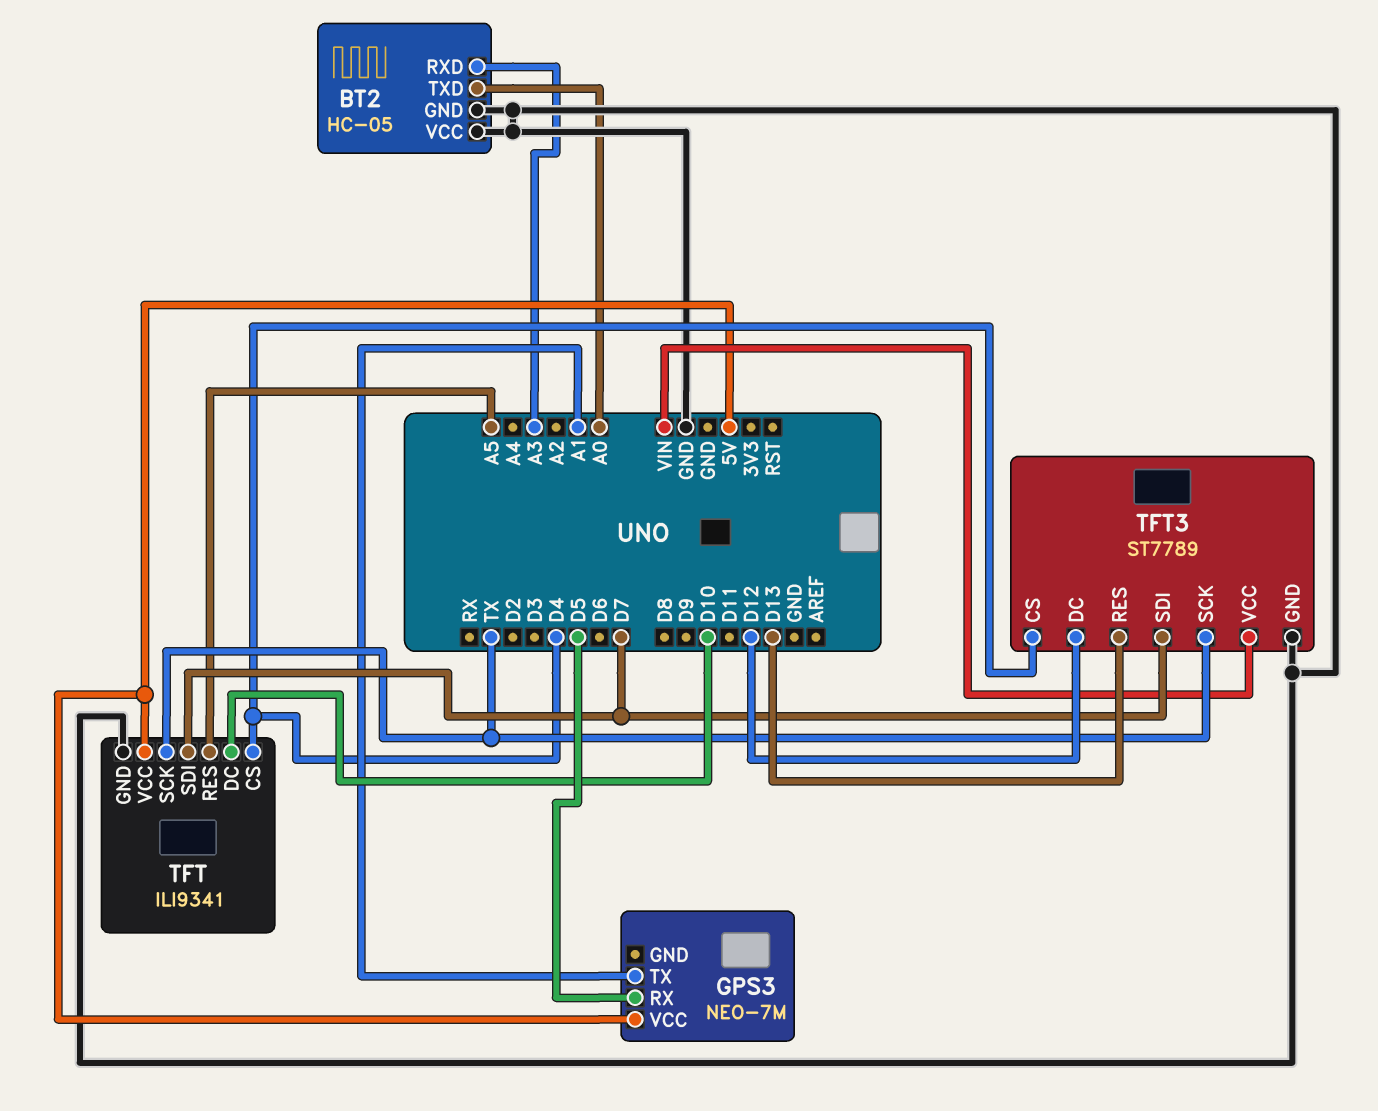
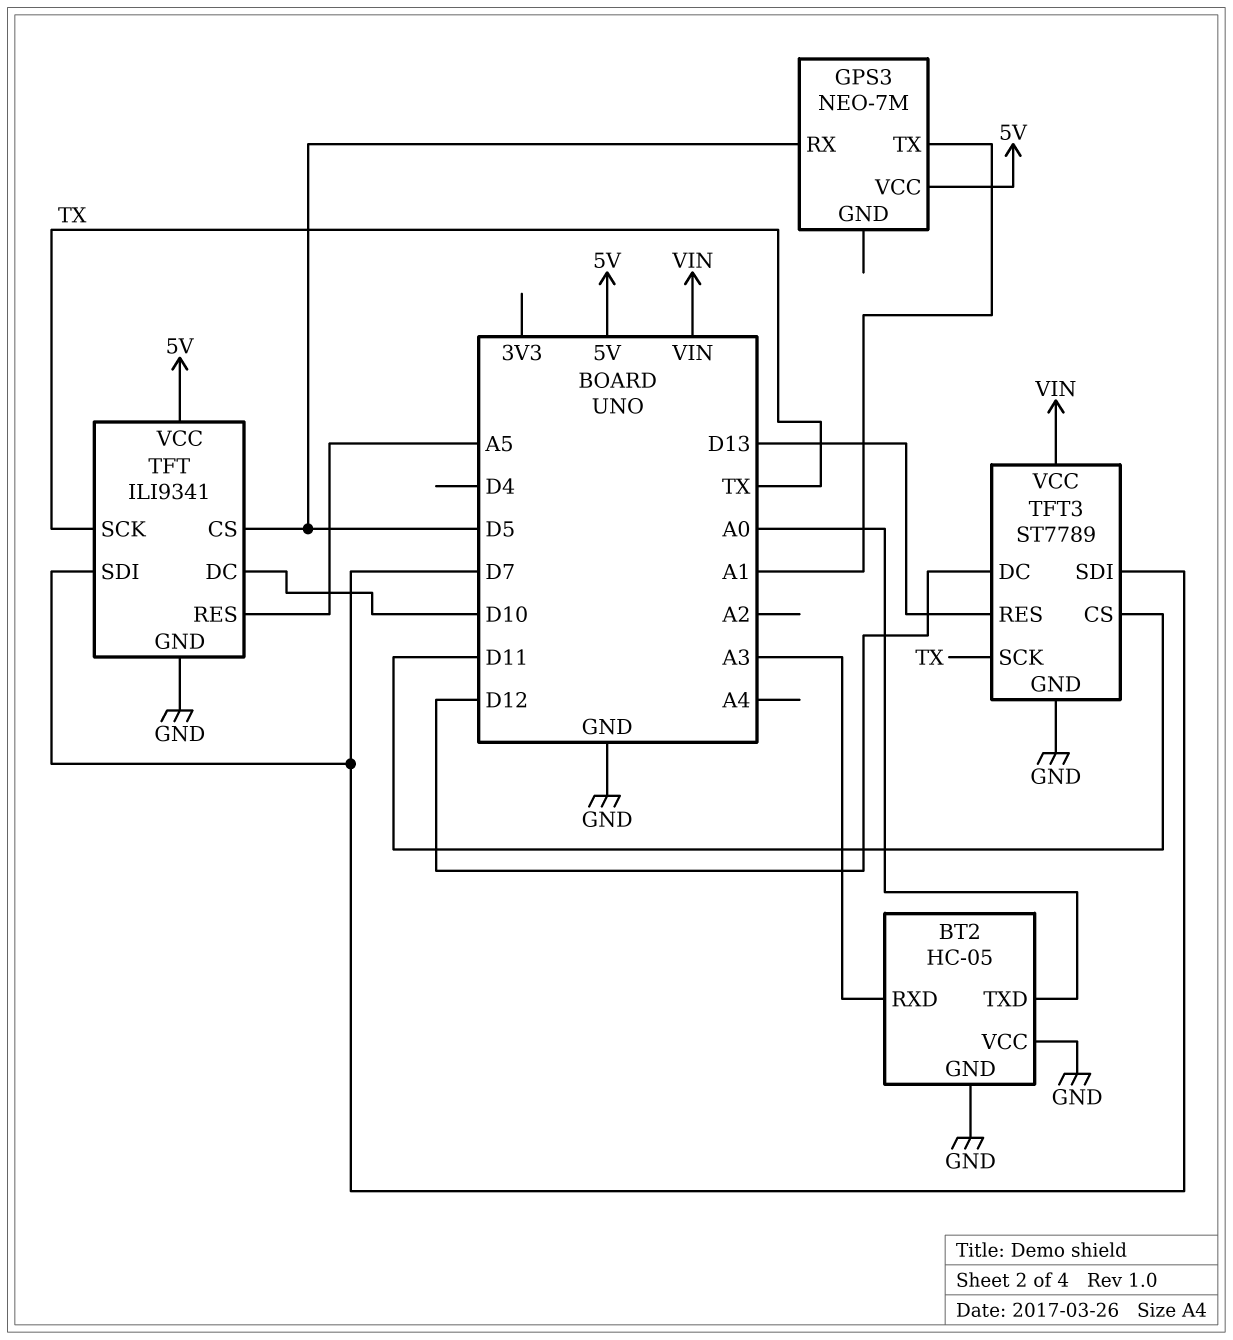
TFT pin CS: D4 -> D5
TFT3 pin CS: D4 -> D11

